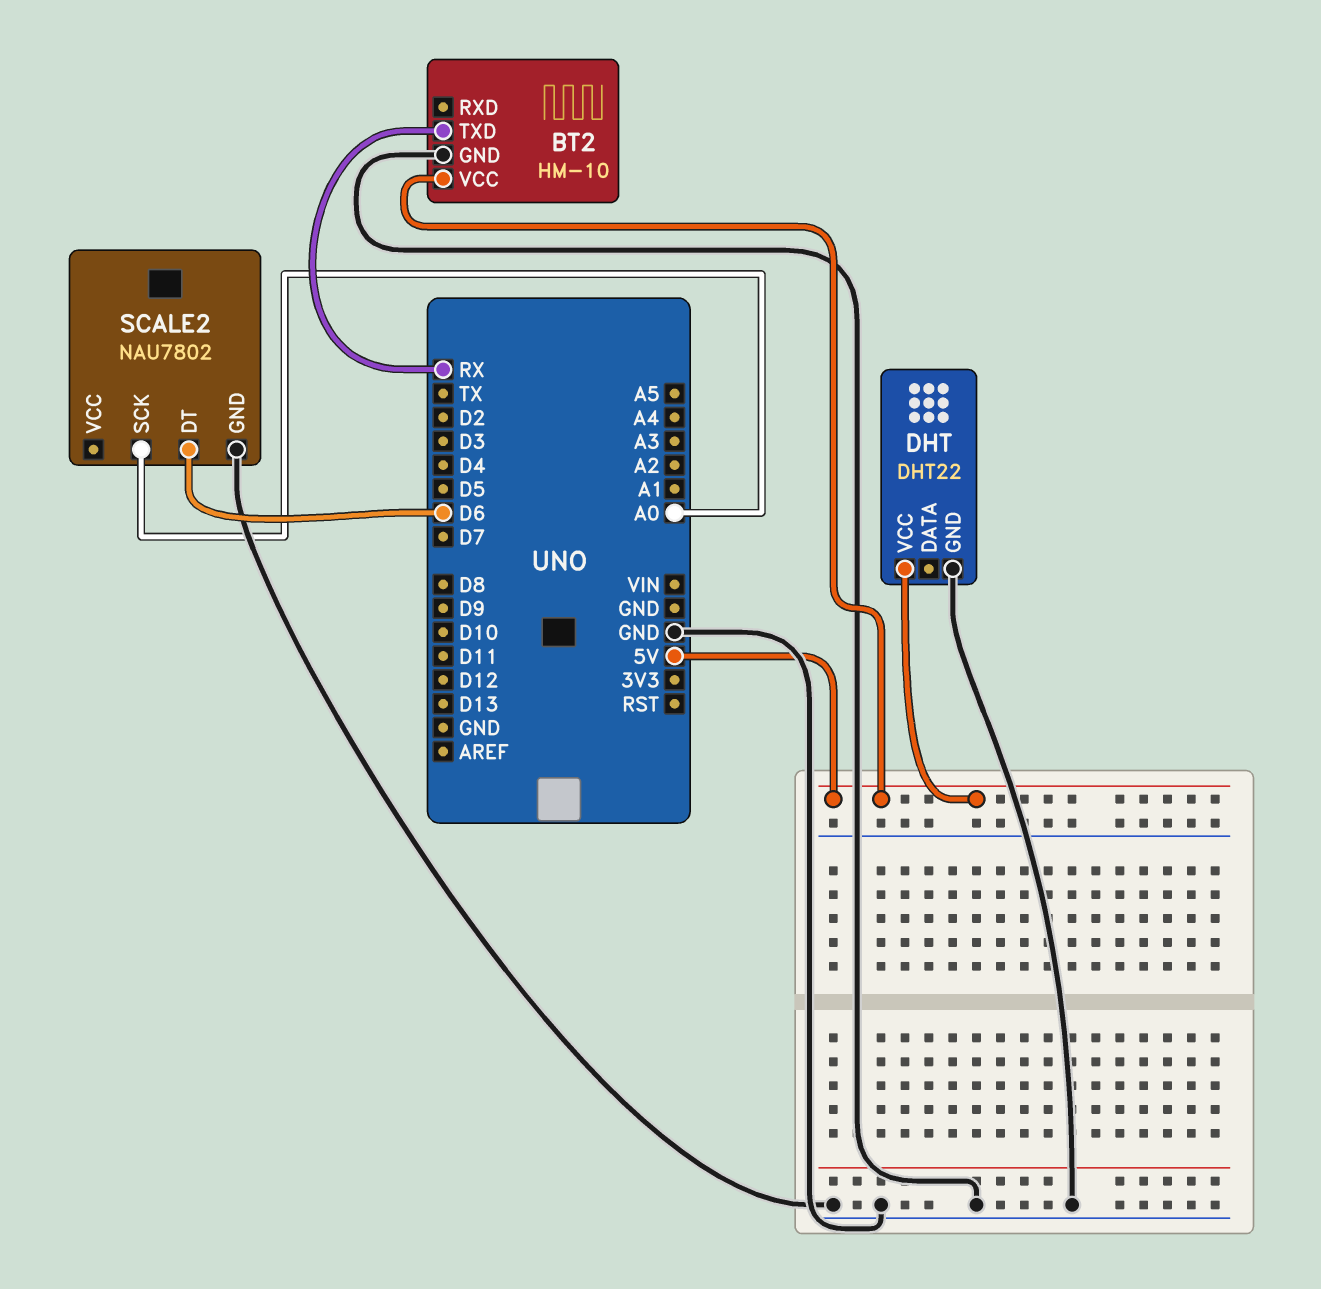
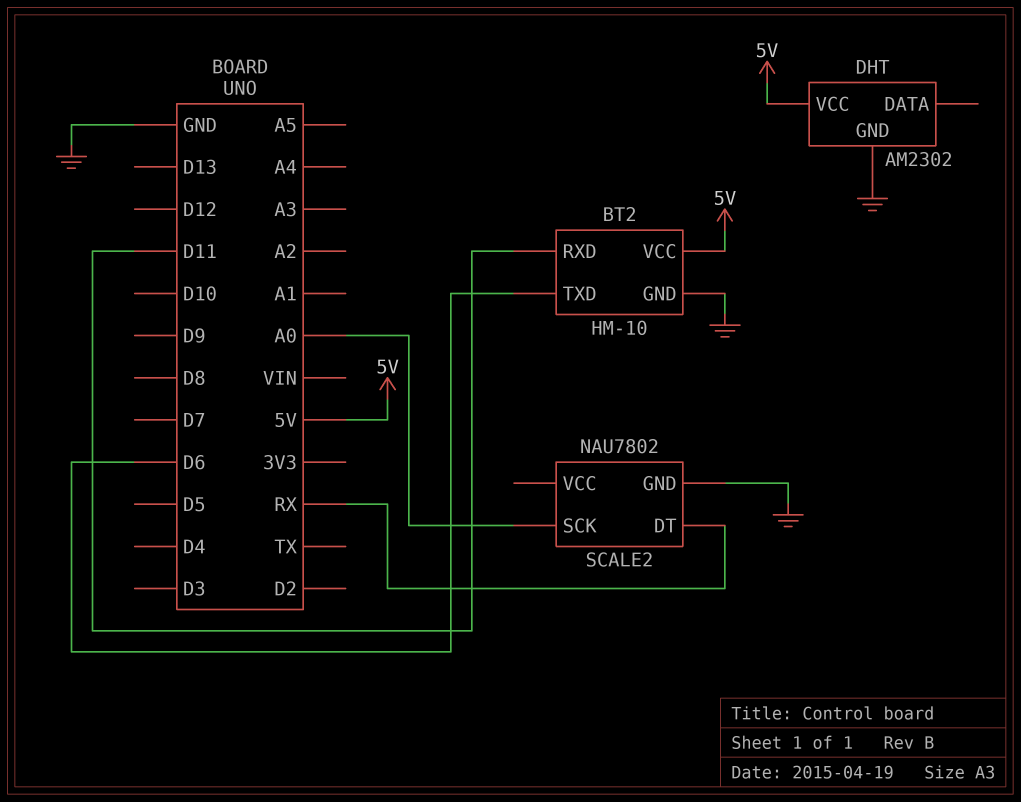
BT2 pin RXD: none -> D11
BT2 pin TXD: RX -> D6
DHT: DHT22 -> AM2302
SCALE2 pin DT: D6 -> RX

